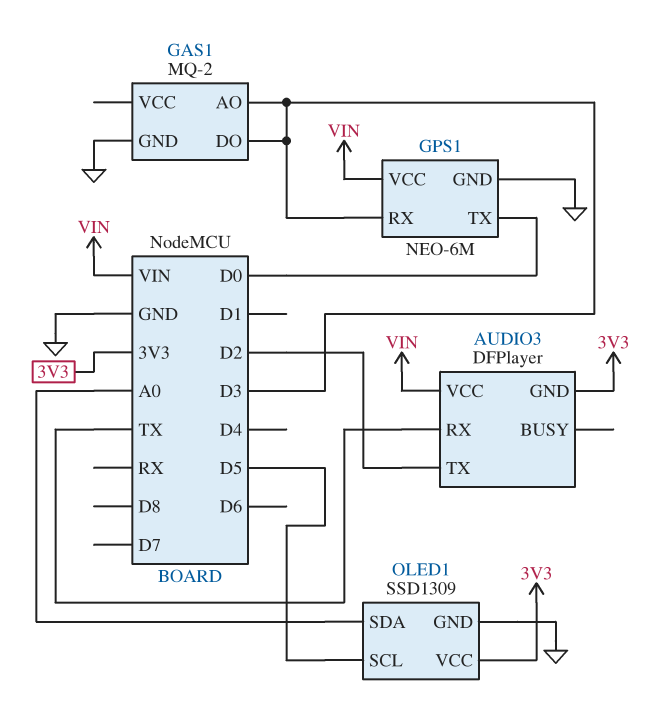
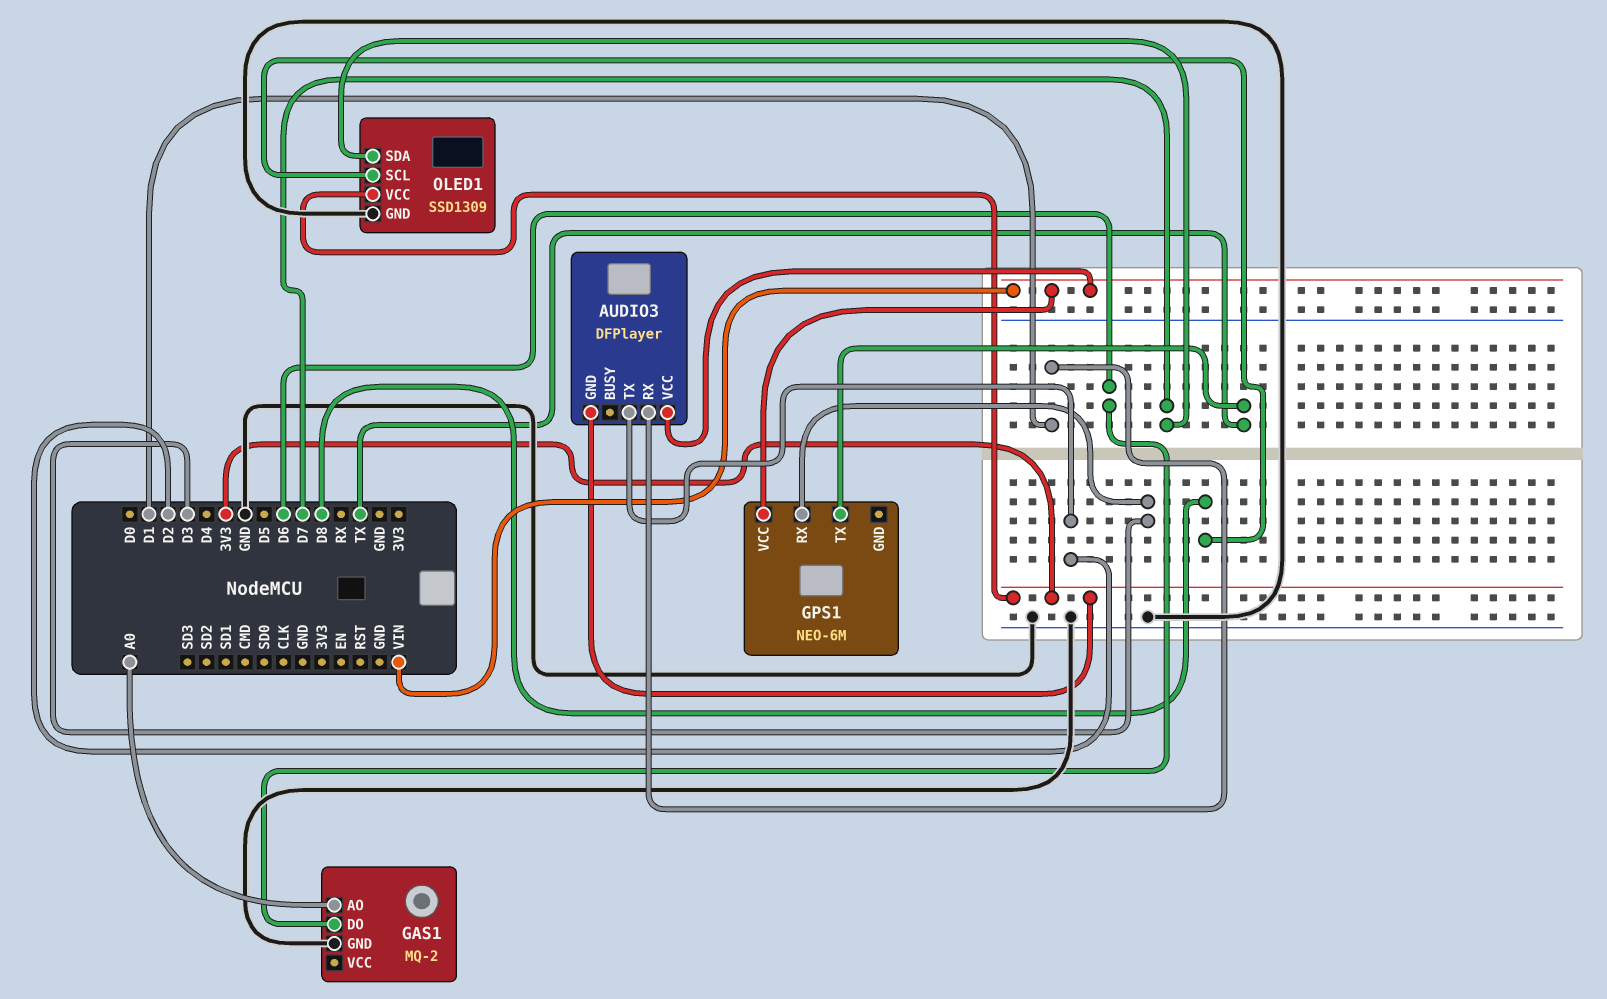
AUDIO3 pin RX: TX -> D1
GAS1 pin AO: D3 -> A0
GAS1 pin DO: D3 -> D6
GPS1 pin GND: GND -> none
GPS1 pin TX: D0 -> TX
OLED1 pin SCL: D5 -> D8
OLED1 pin SDA: A0 -> D7

